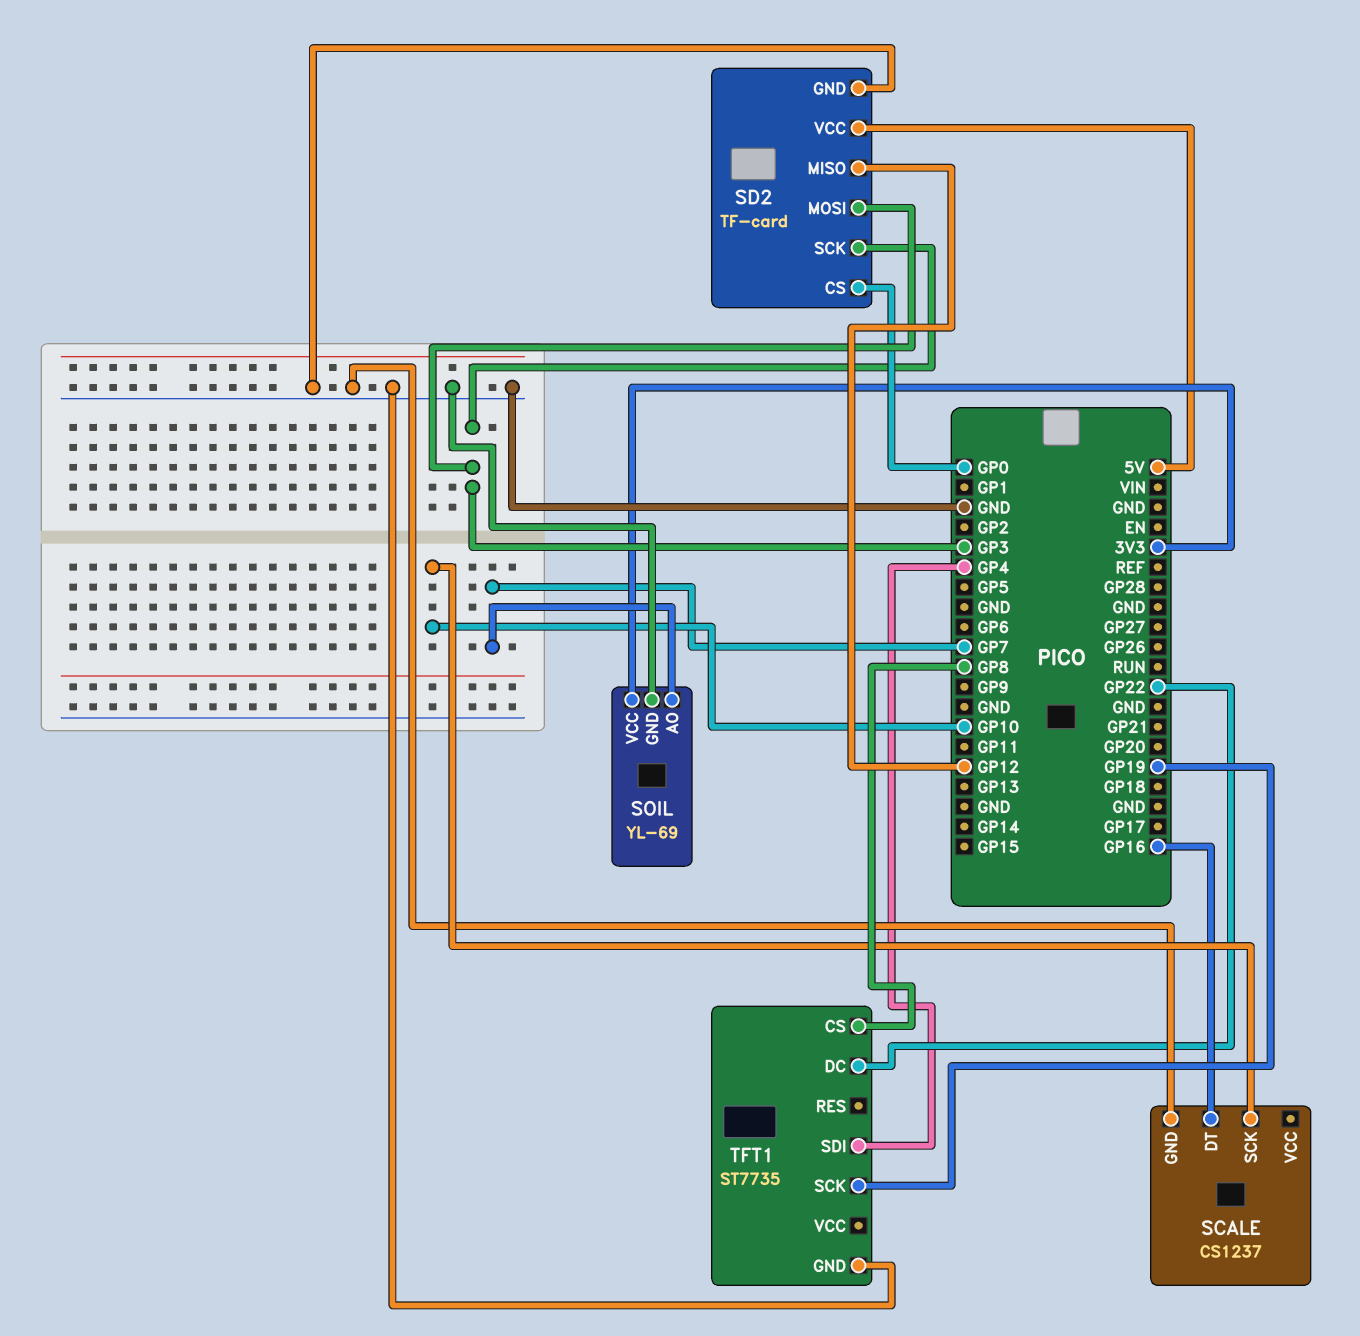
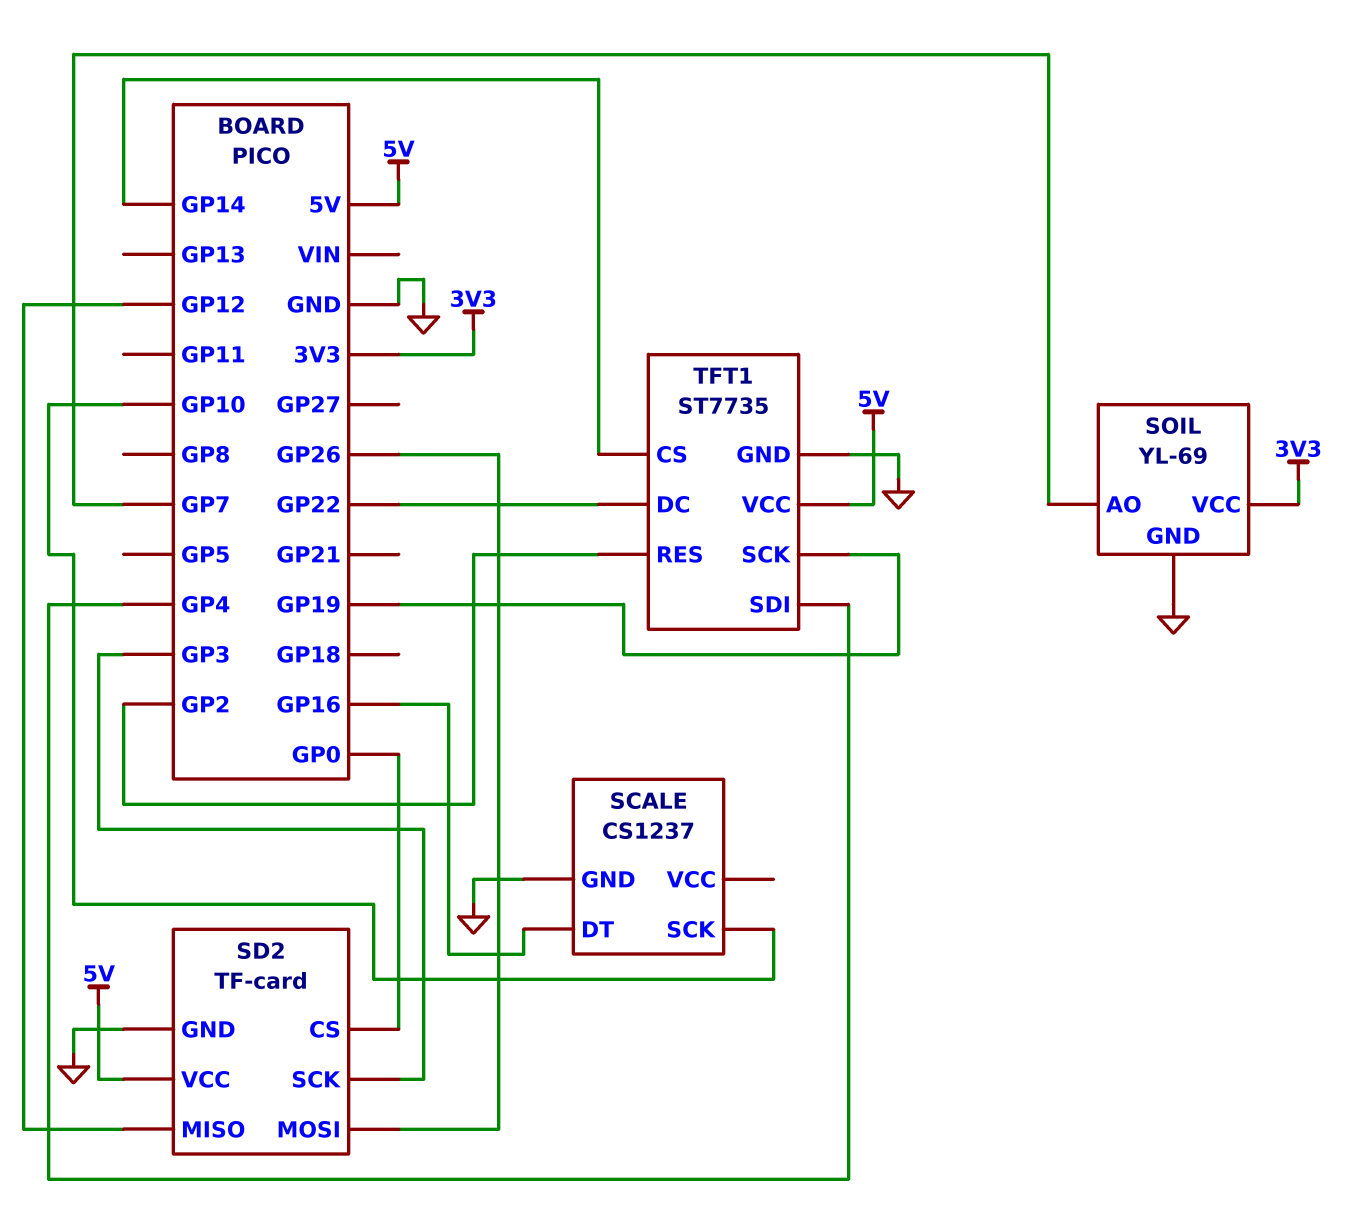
SD2 pin MOSI: GP3 -> GP26
TFT1 pin CS: GP8 -> GP14
TFT1 pin RES: none -> GP2
TFT1 pin VCC: none -> 5V

